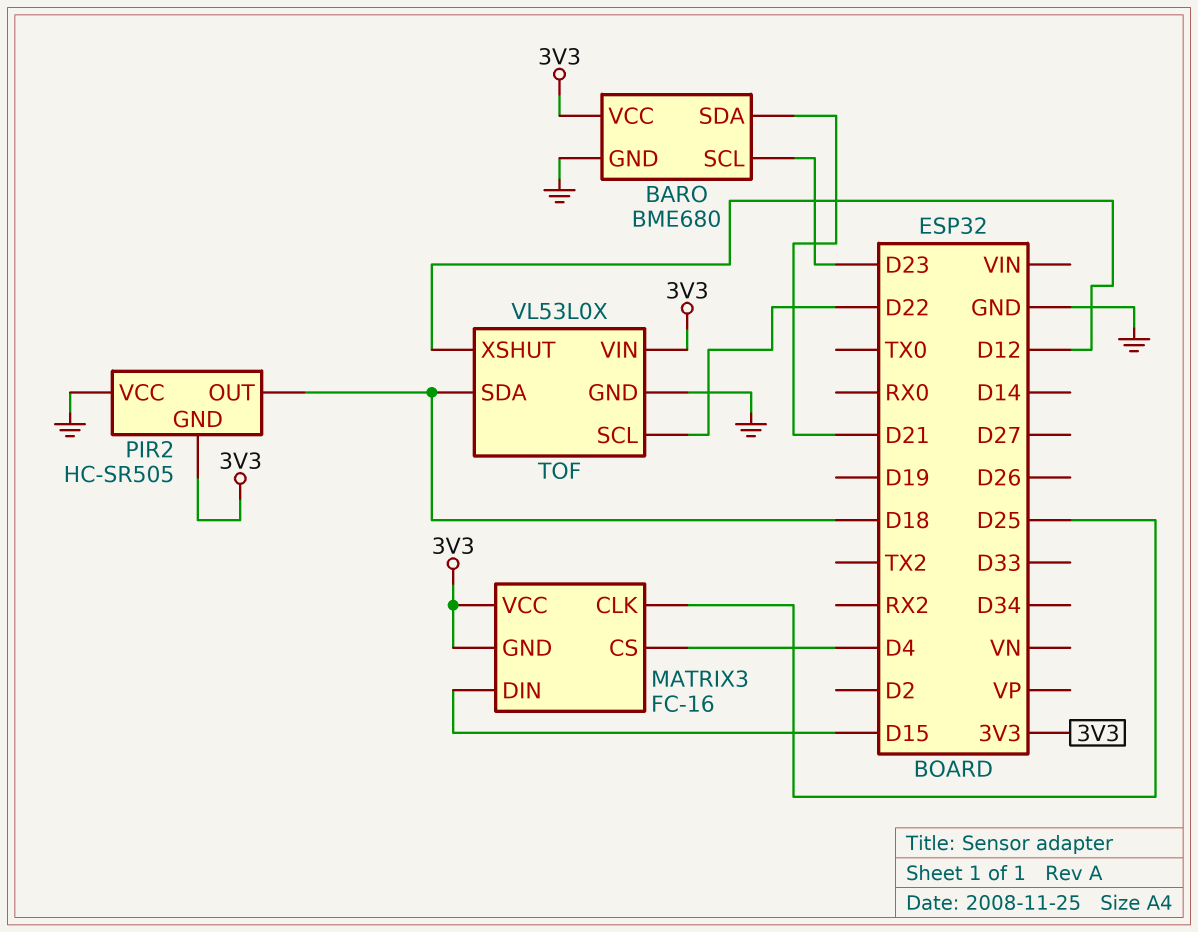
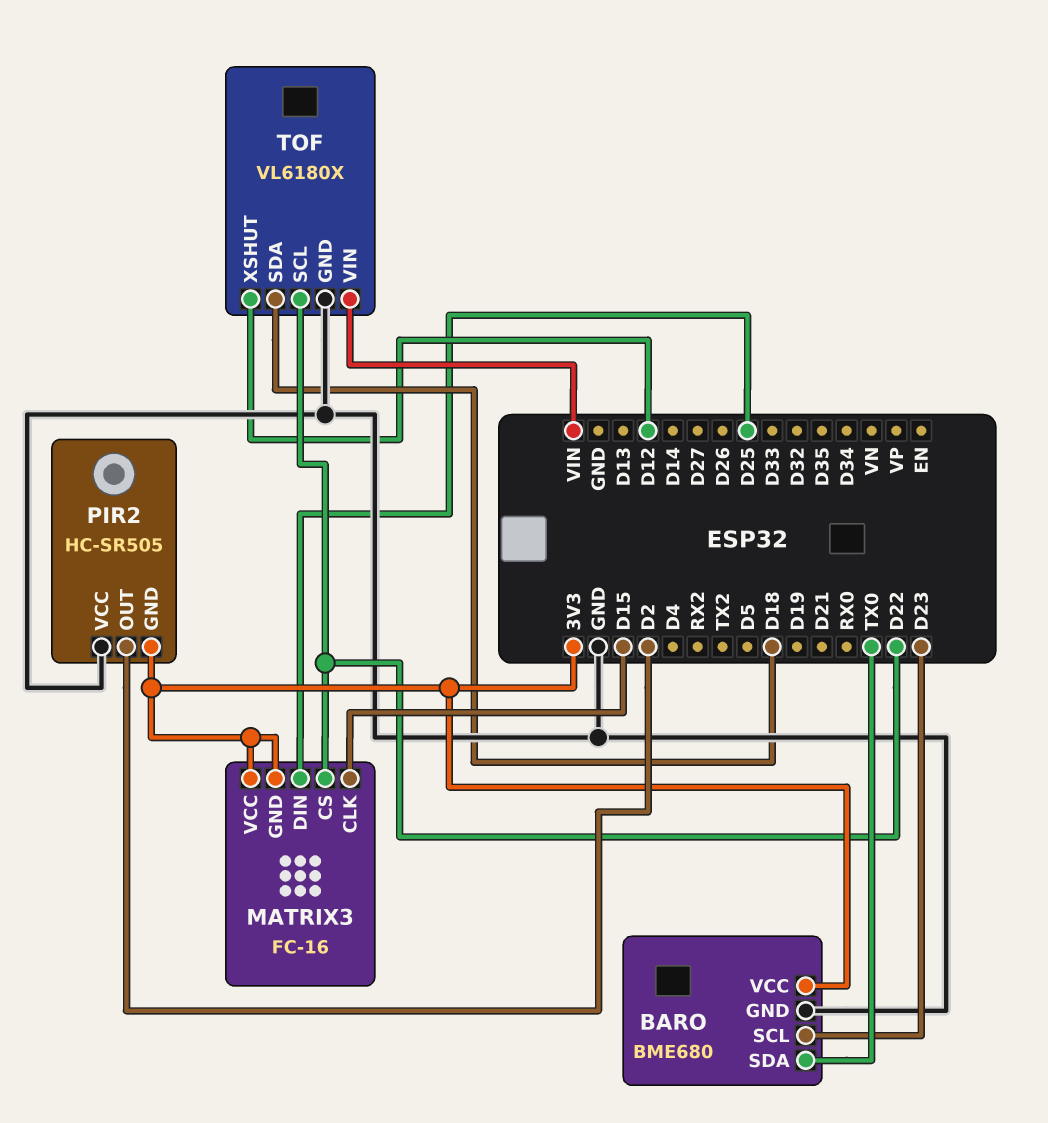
BARO pin SDA: D21 -> TX0
MATRIX3 pin CLK: D25 -> D15
MATRIX3 pin CS: D4 -> D22
MATRIX3 pin DIN: D15 -> D25
PIR2 pin OUT: D18 -> D2
TOF: VL53L0X -> VL6180X
TOF pin VIN: 3V3 -> VIN

